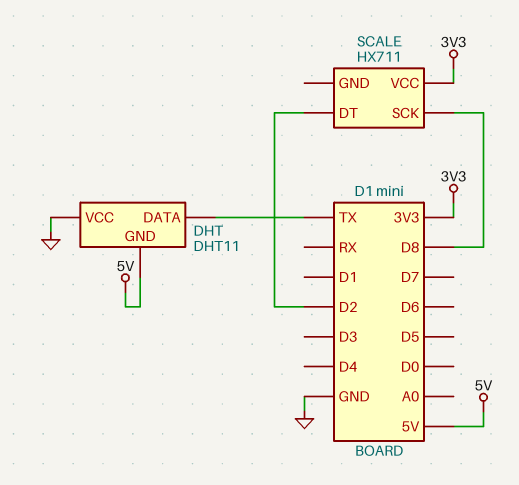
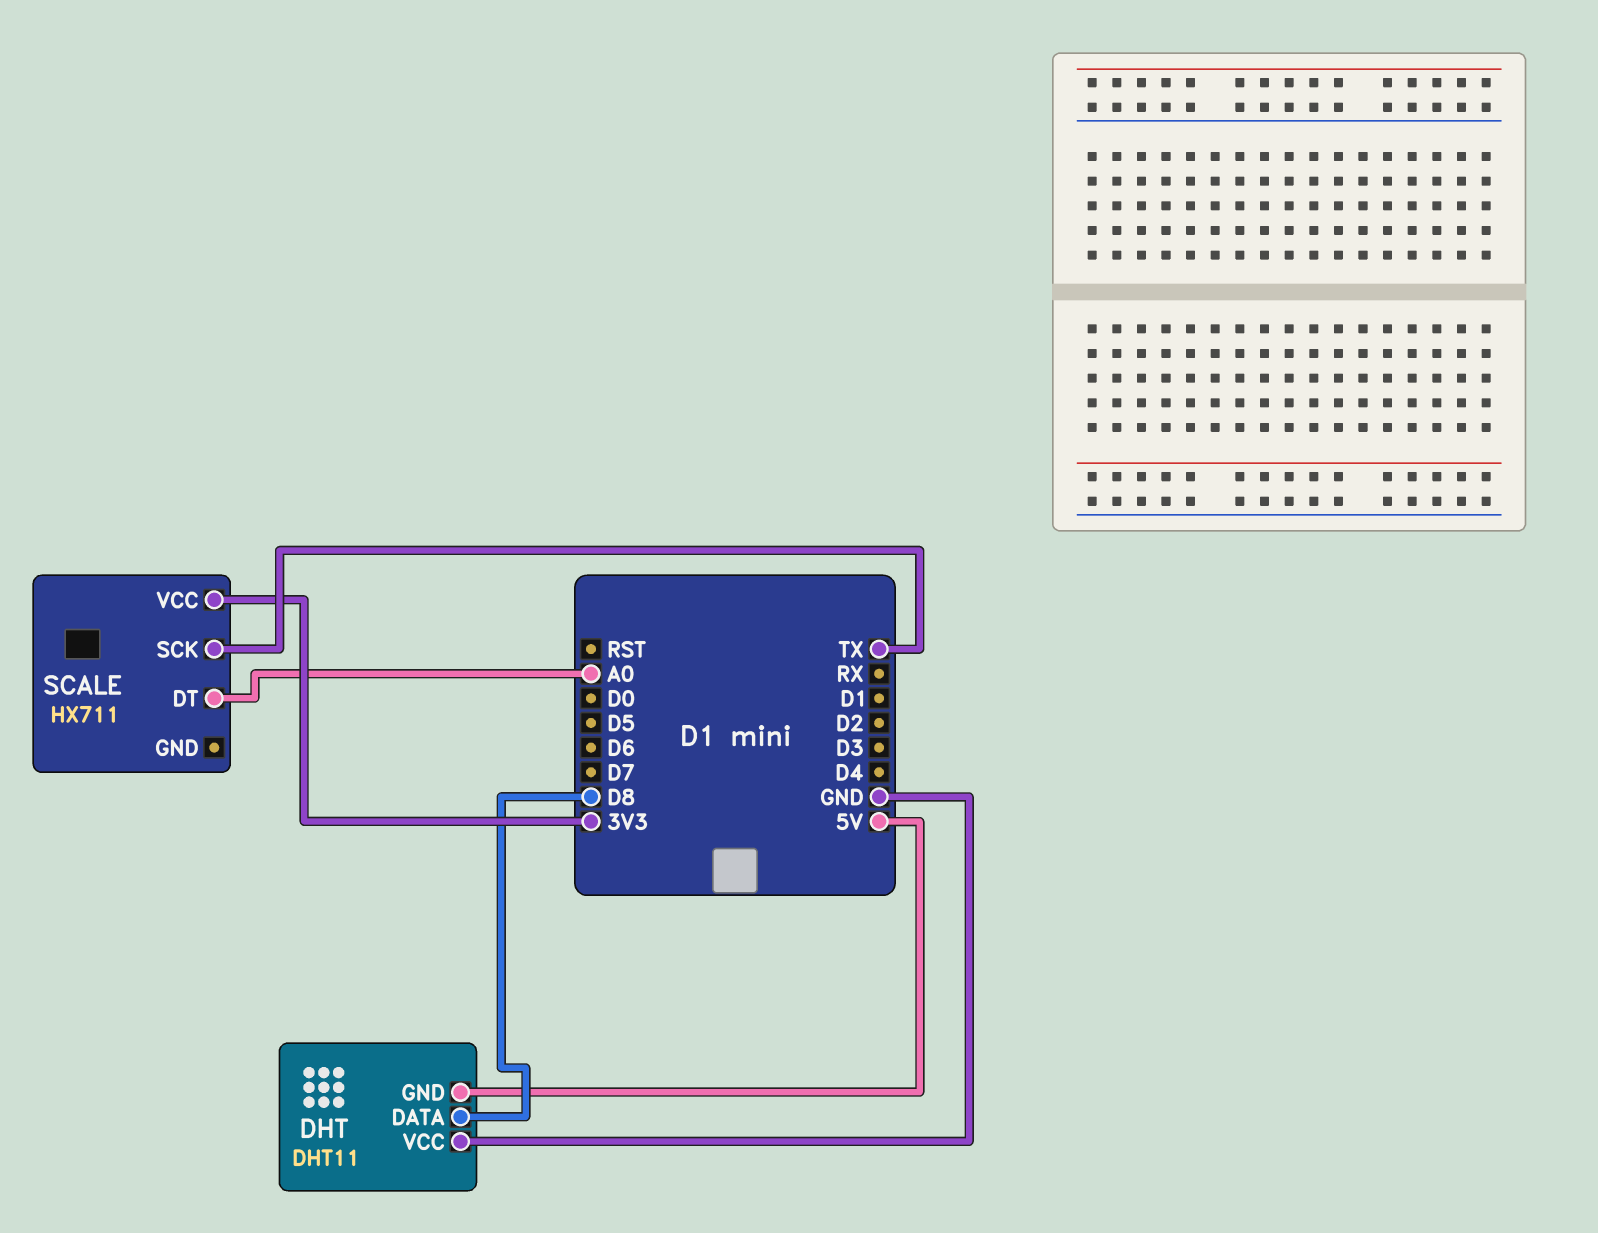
DHT pin DATA: TX -> D8
SCALE pin DT: D2 -> A0
SCALE pin SCK: D8 -> TX

